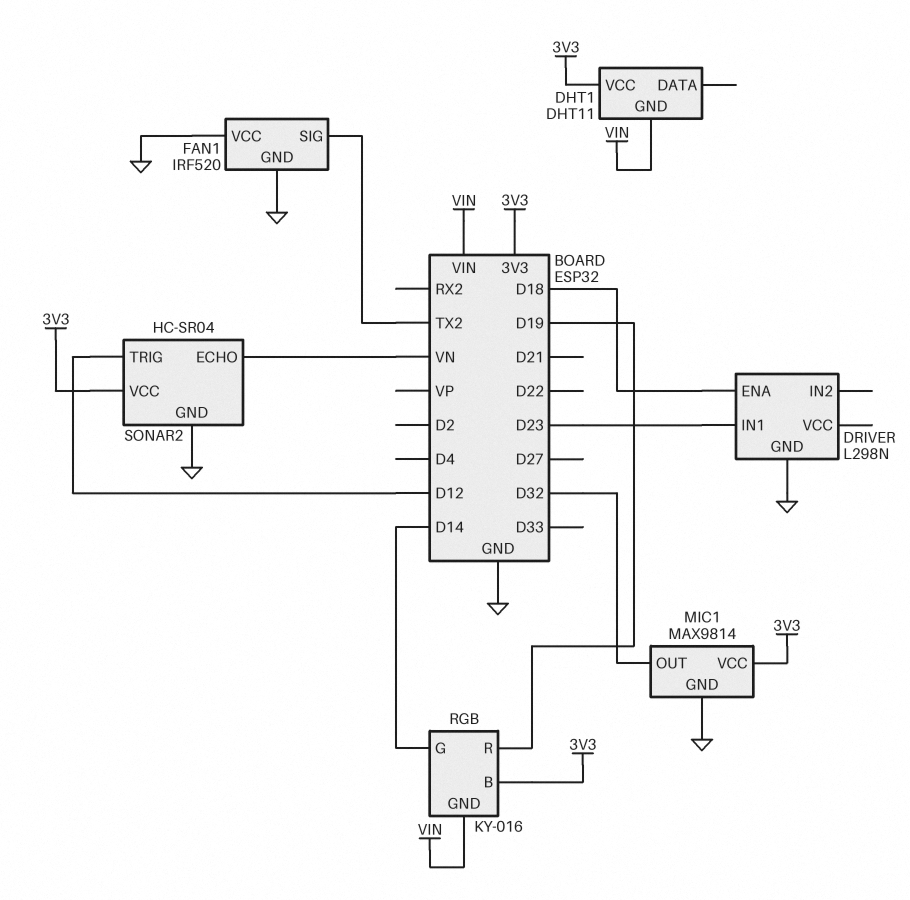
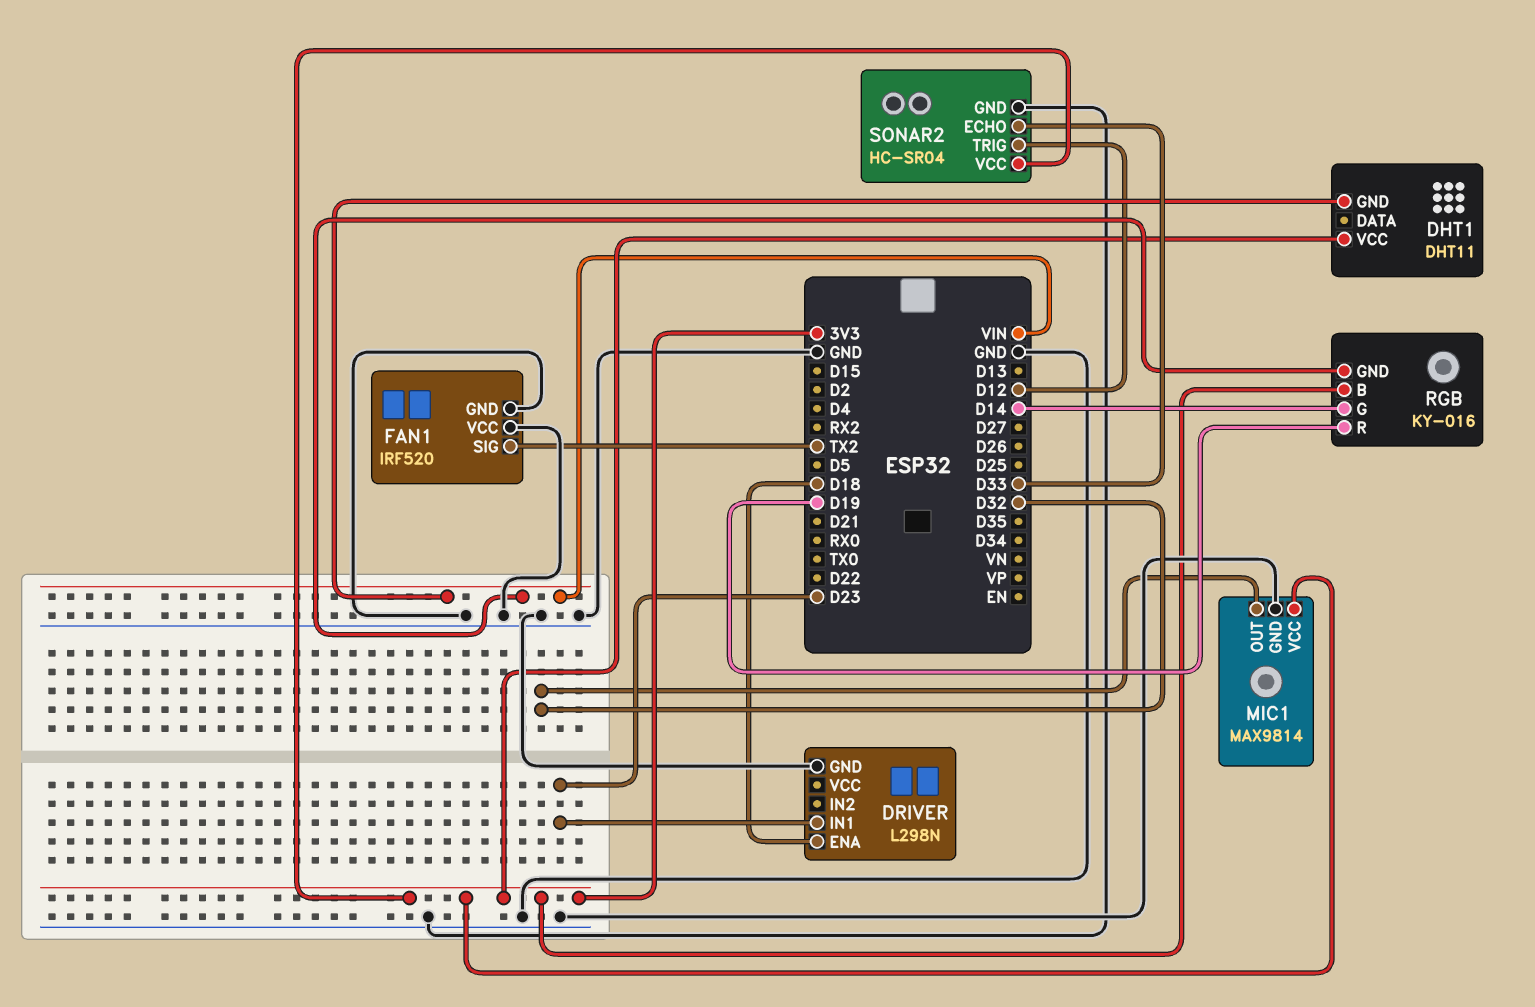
SONAR2 pin ECHO: VN -> D33

